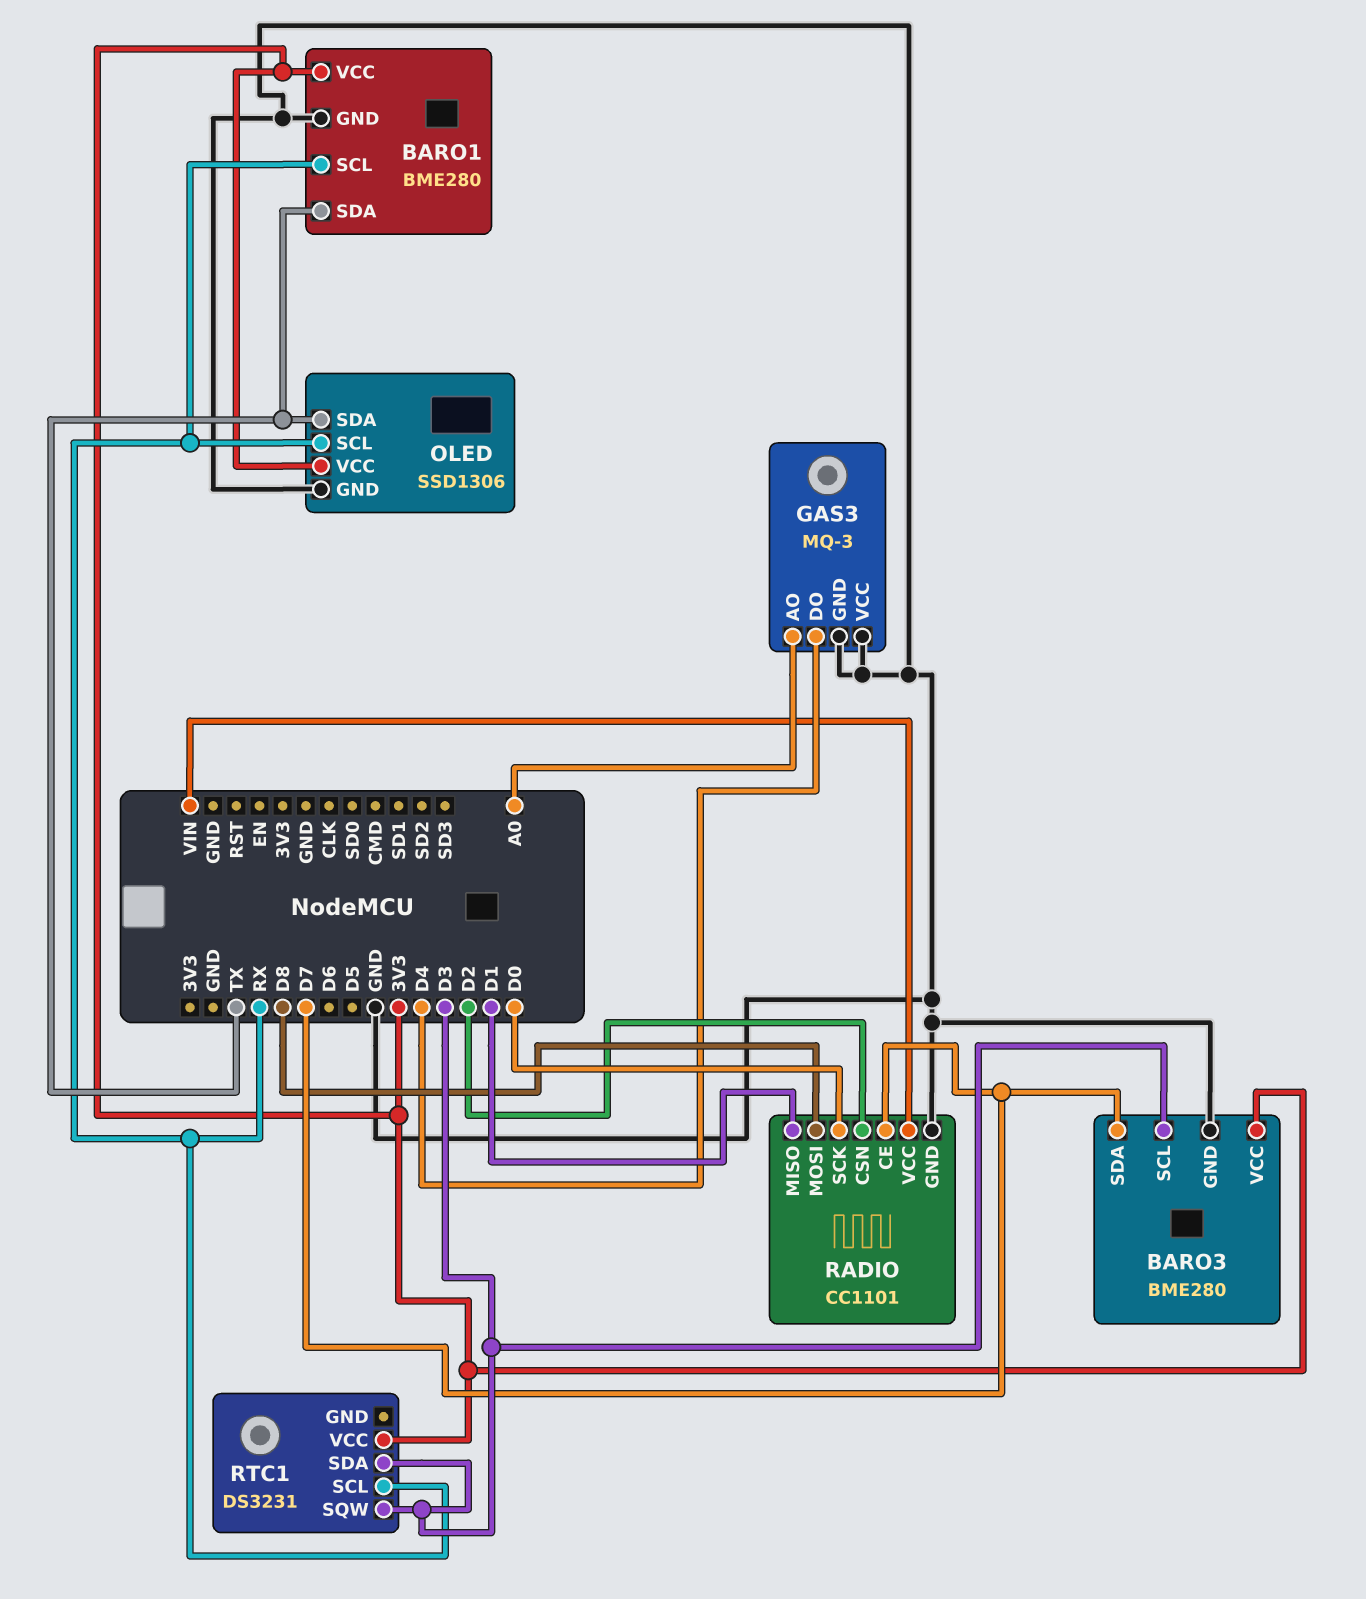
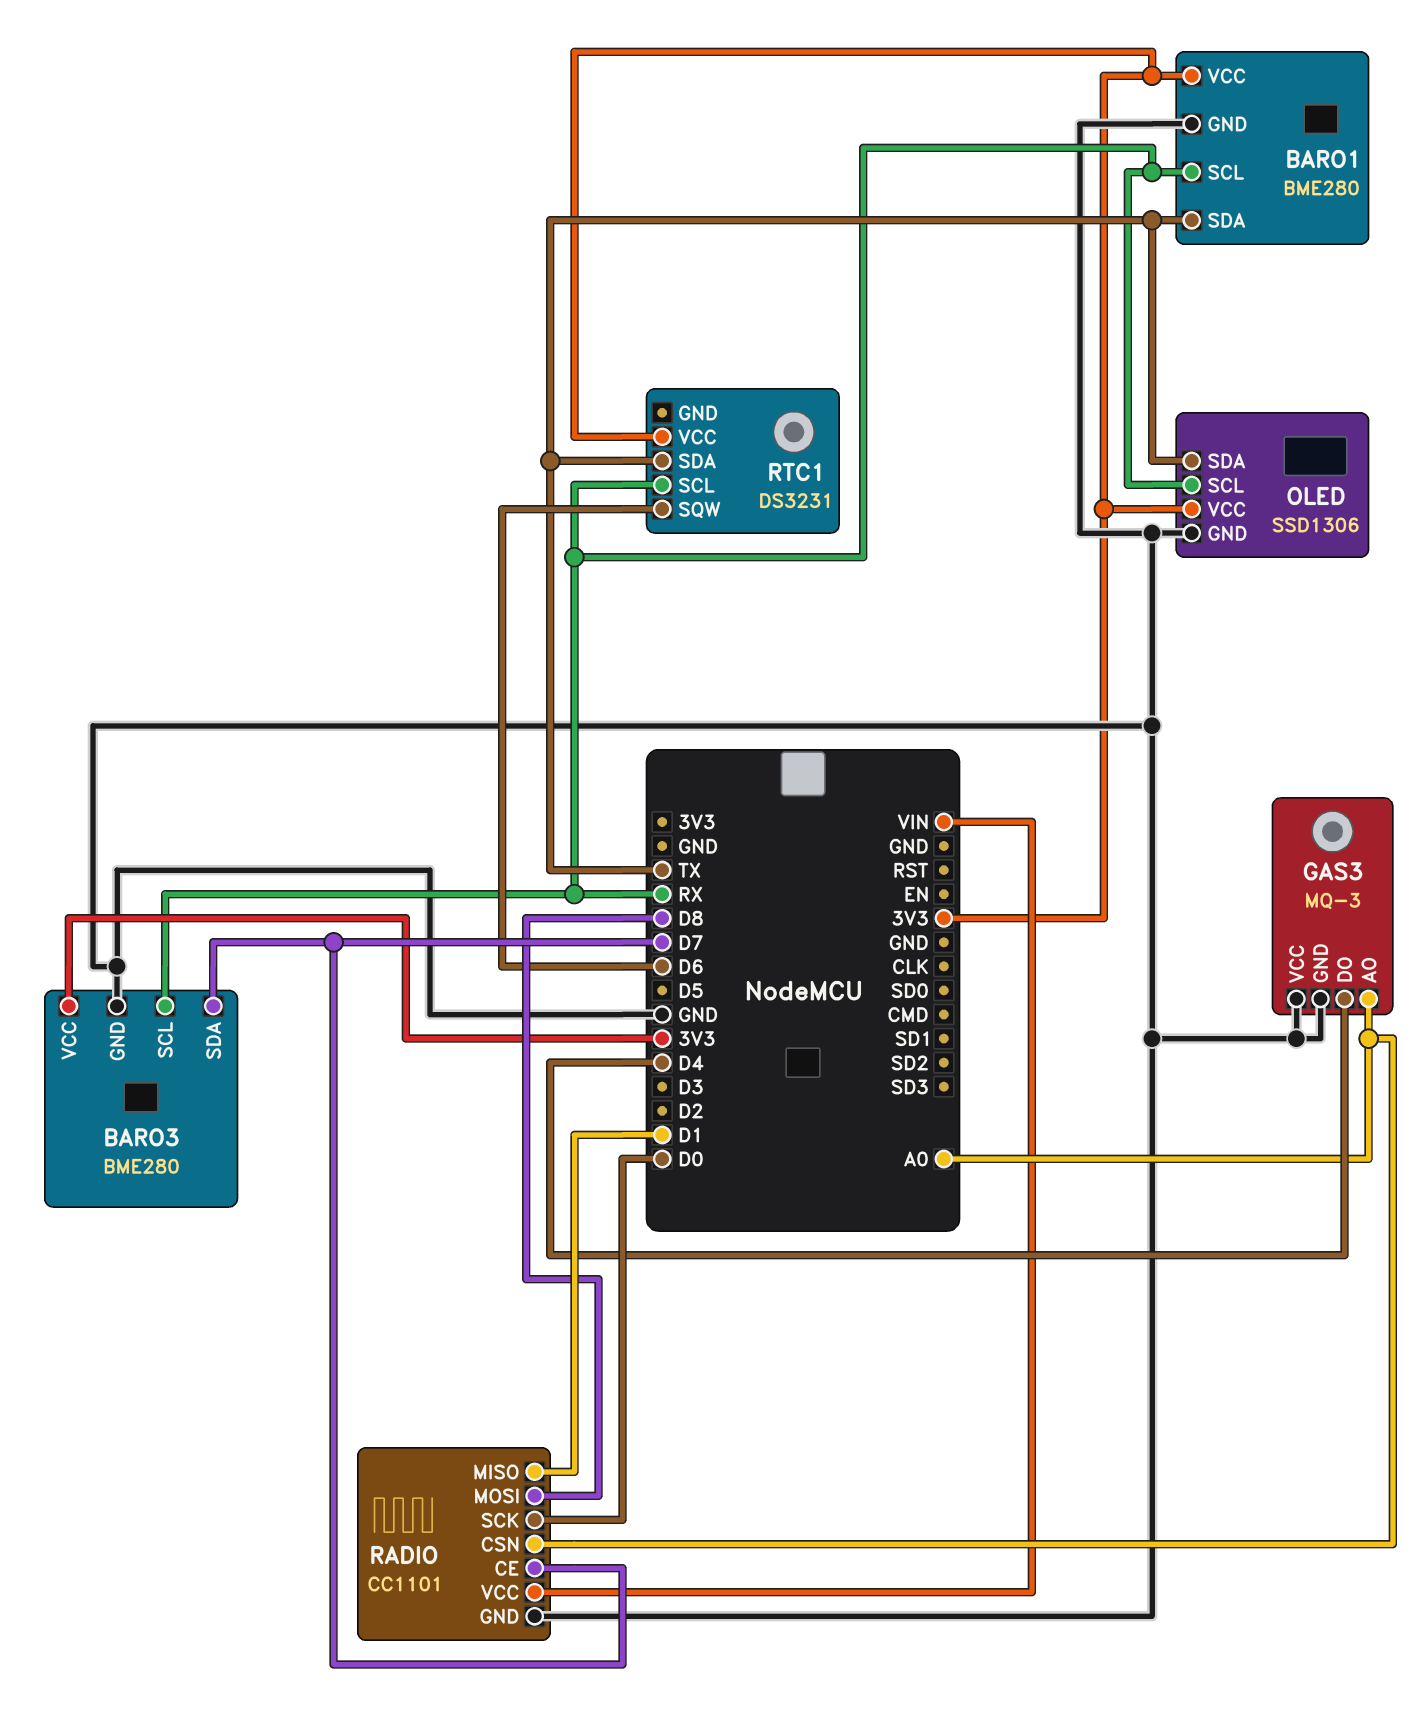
BARO3 pin SCL: D3 -> RX
RADIO pin CSN: D2 -> A0
RTC1 pin SDA: D3 -> TX
RTC1 pin SQW: D3 -> D6

